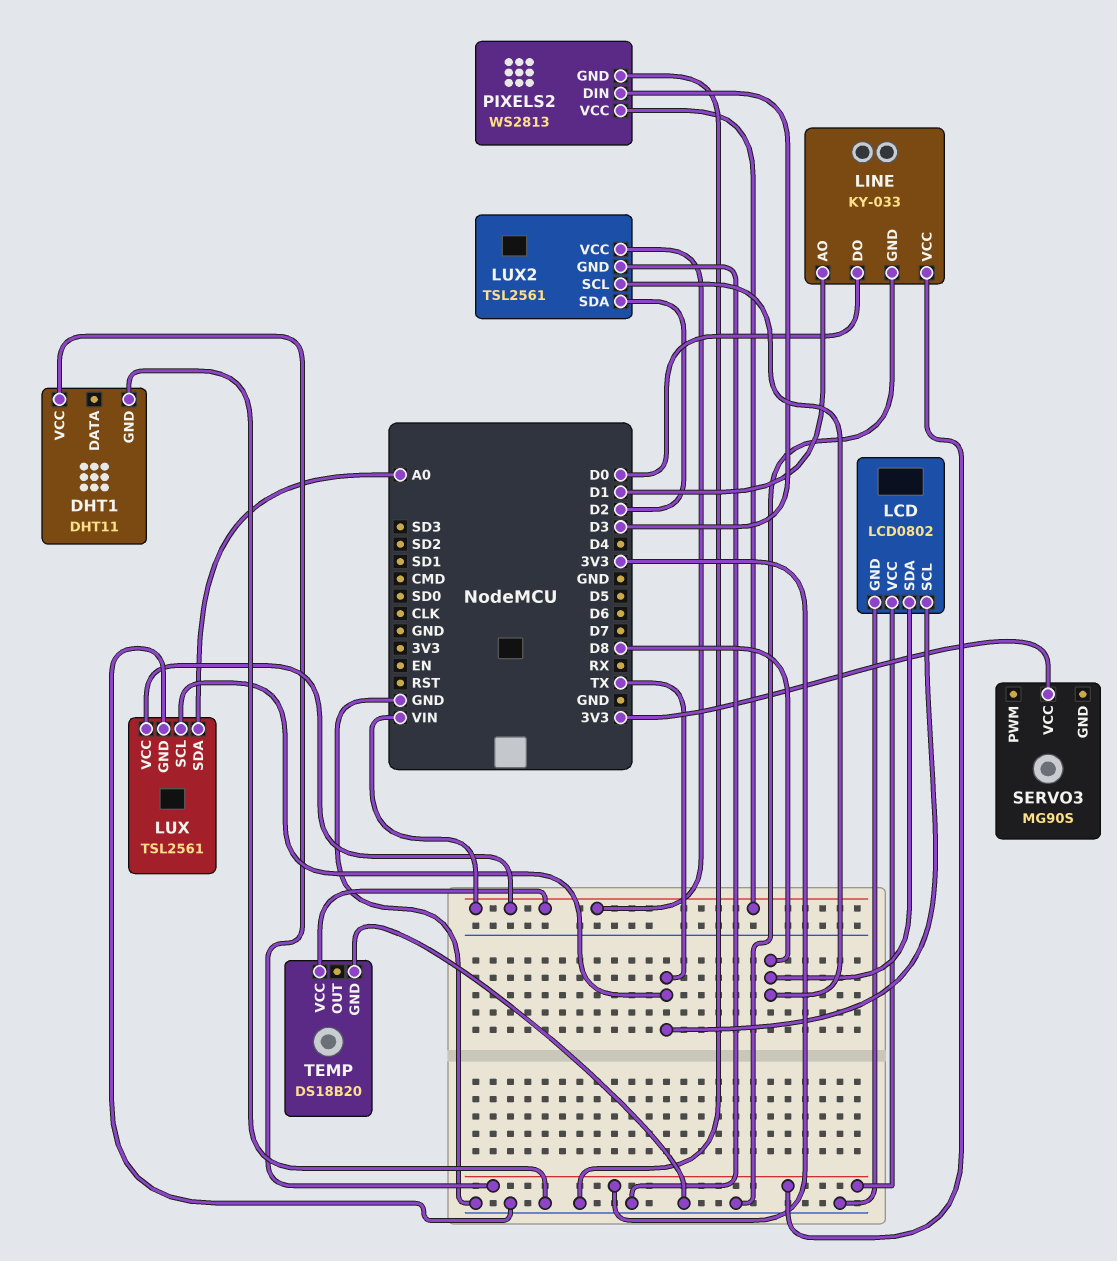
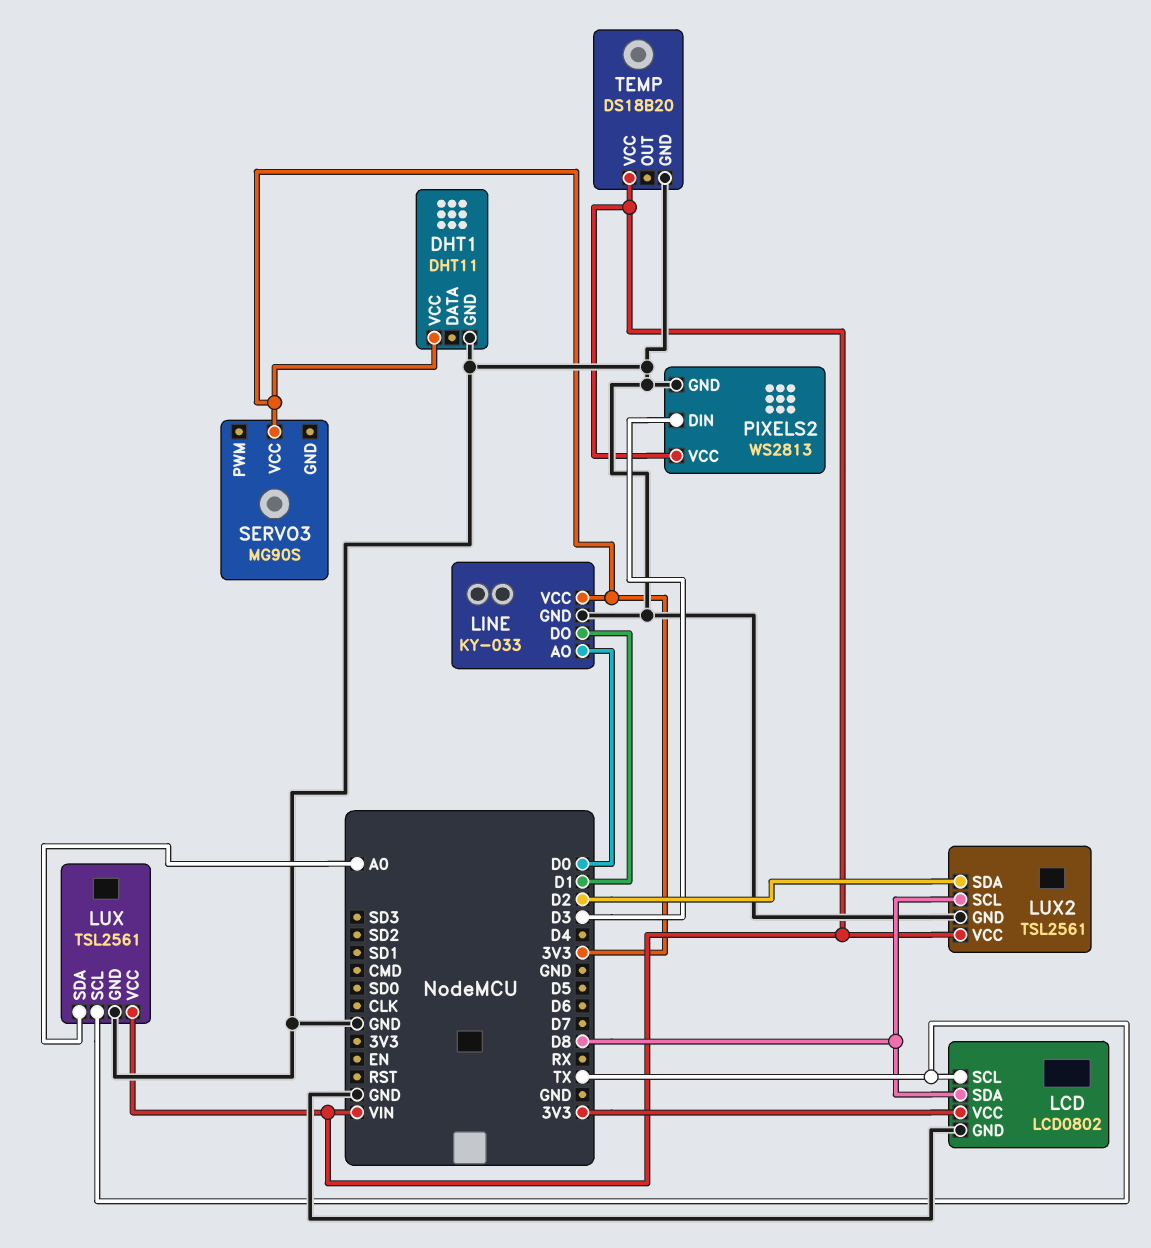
LINE pin AO: D1 -> D0
LINE pin DO: D0 -> D1

